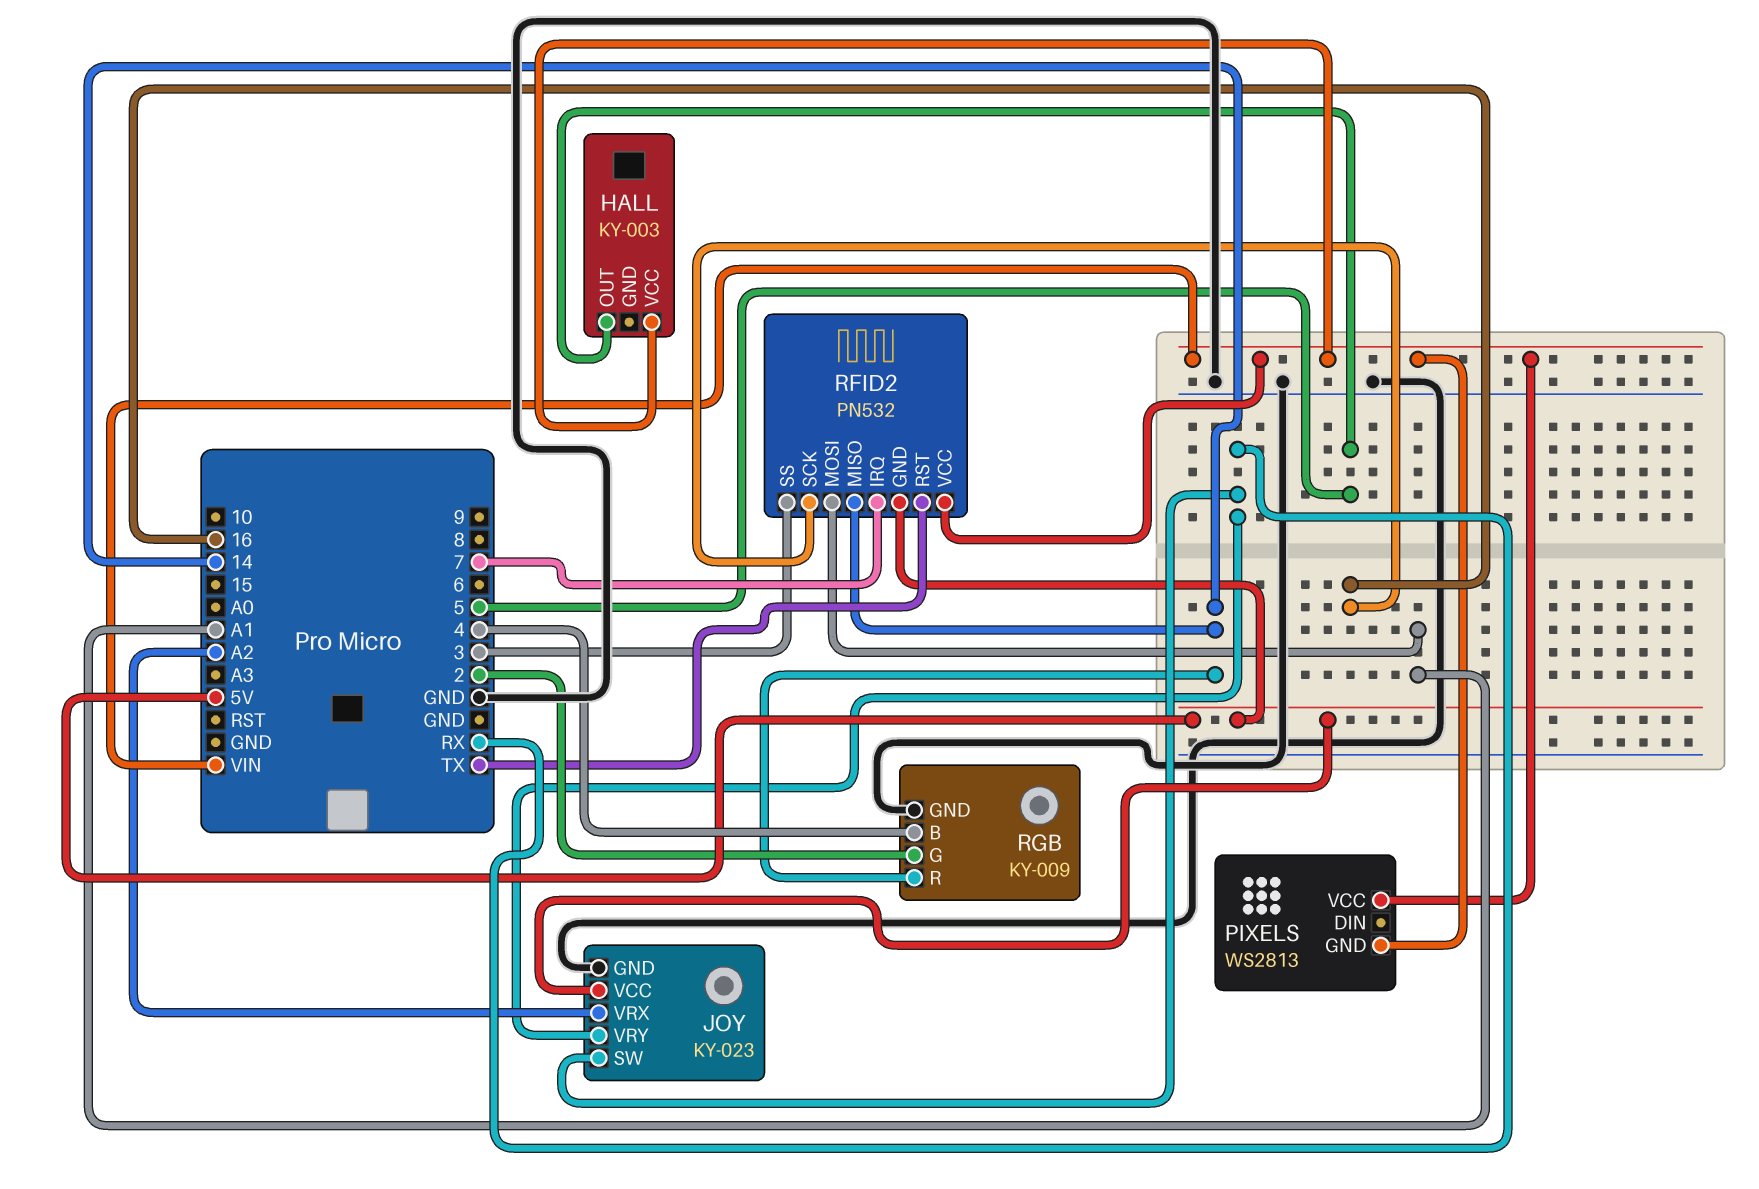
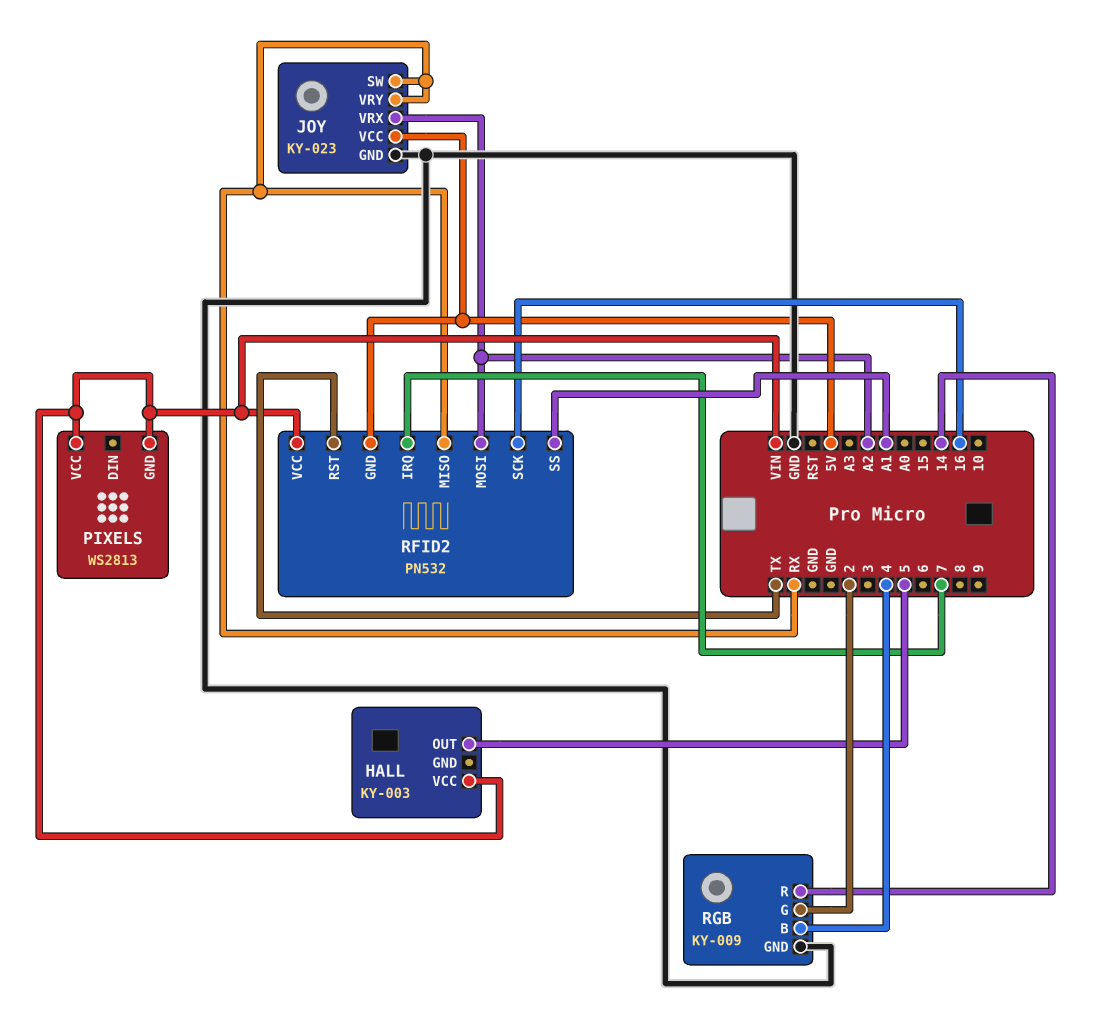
RFID2 pin MISO: 14 -> RX
RFID2 pin MOSI: A1 -> A2
RFID2 pin SS: 3 -> A1

